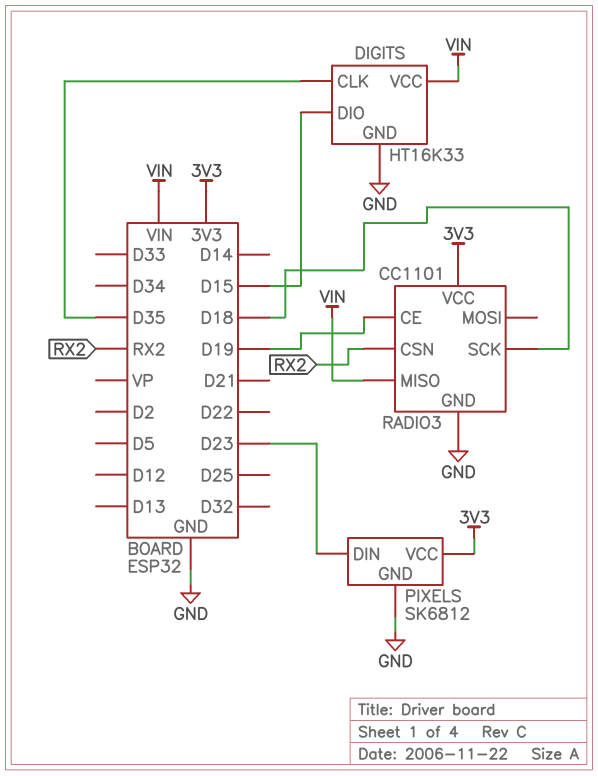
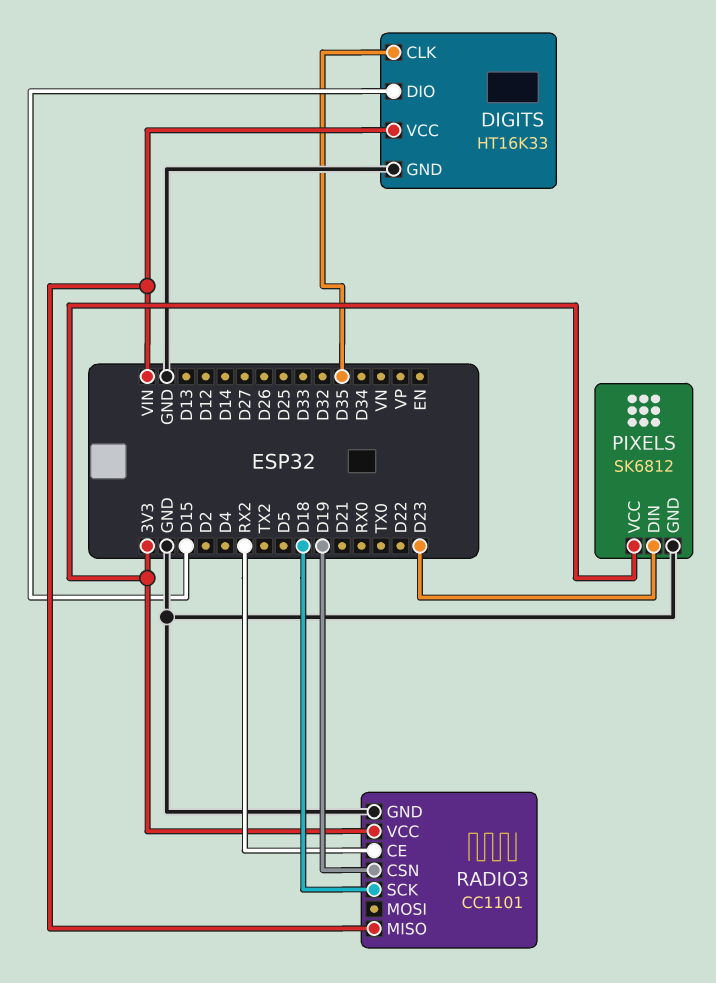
RADIO3 pin CE: D19 -> RX2
RADIO3 pin CSN: RX2 -> D19

